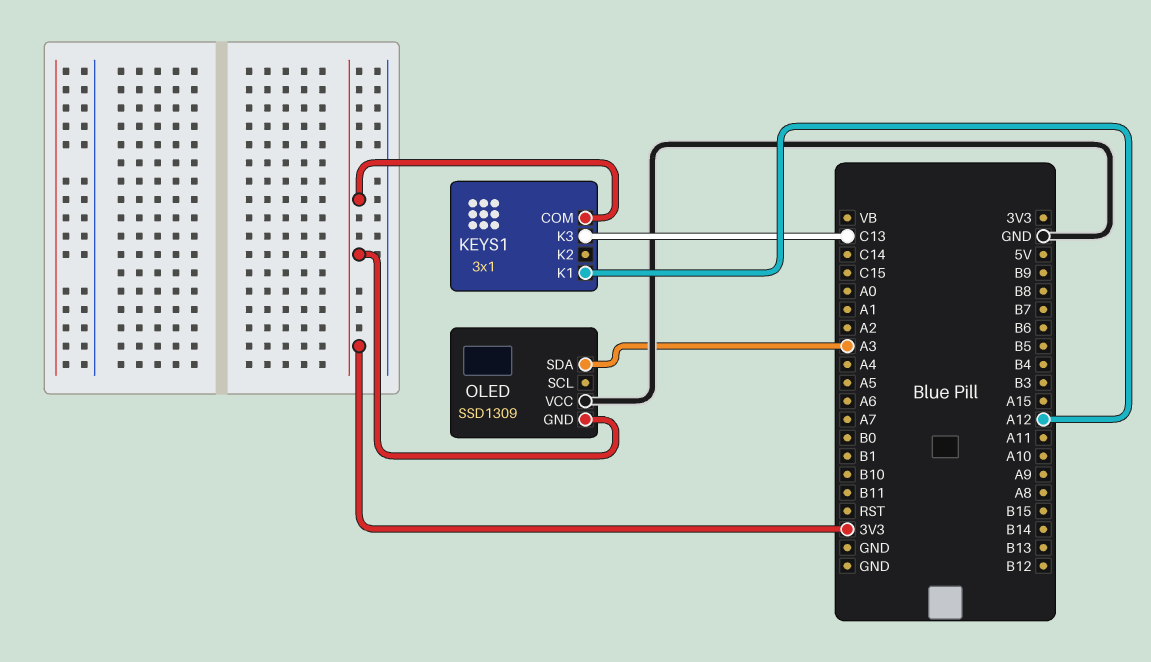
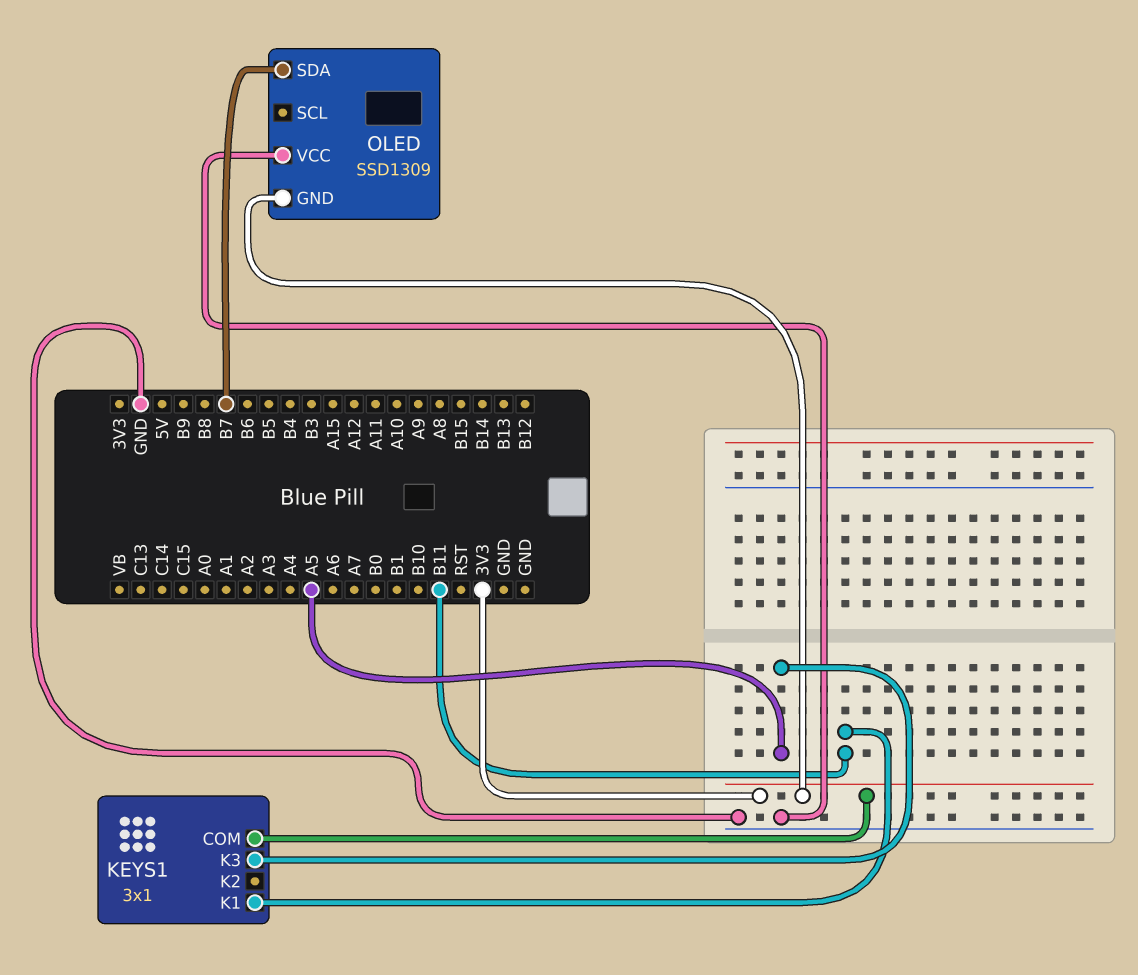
KEYS1 pin K1: A12 -> B11
KEYS1 pin K3: C13 -> A5
OLED pin SDA: A3 -> B7

